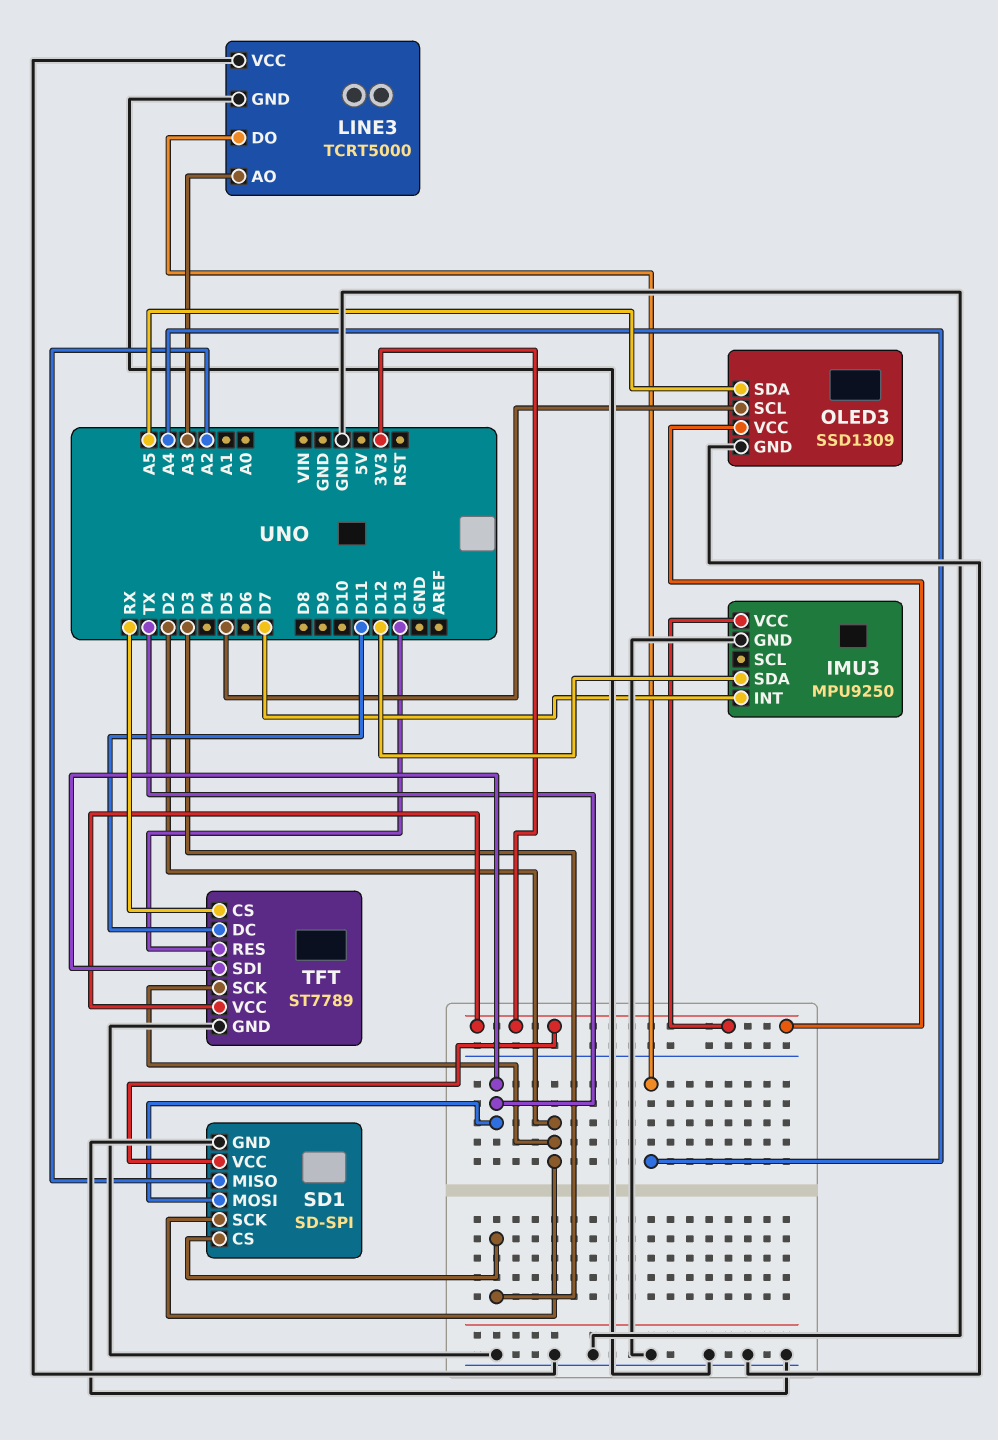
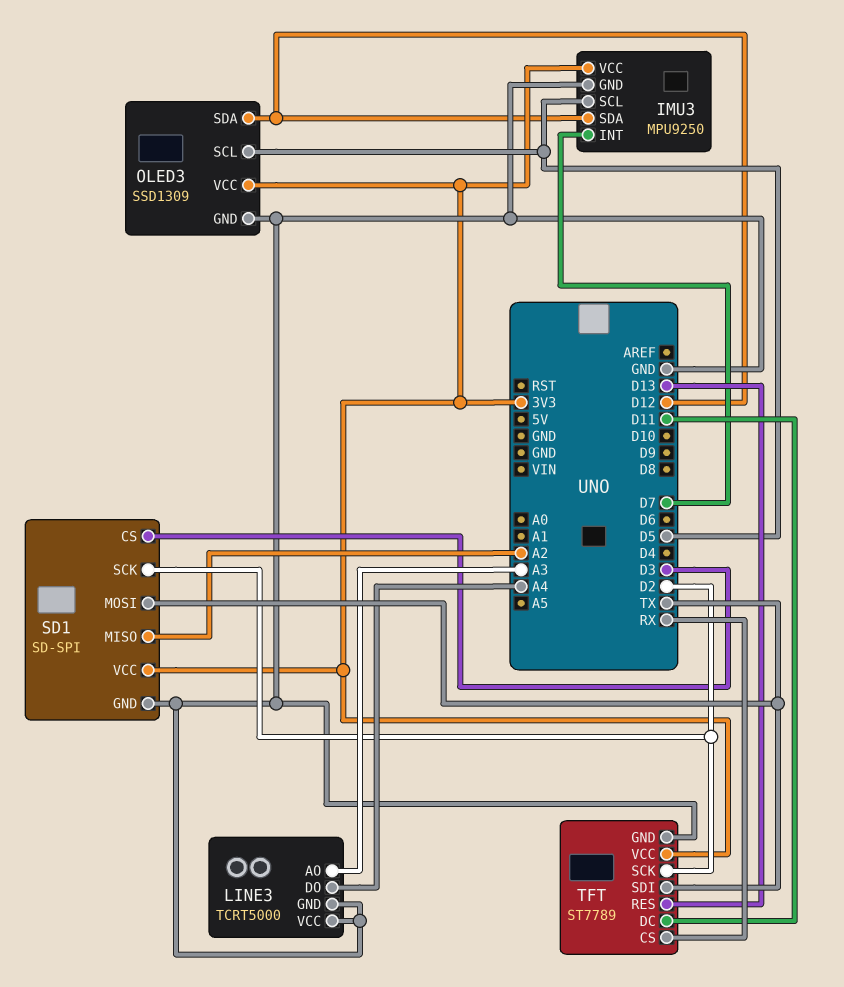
IMU3 pin SCL: none -> D5
OLED3 pin SDA: A5 -> D12

